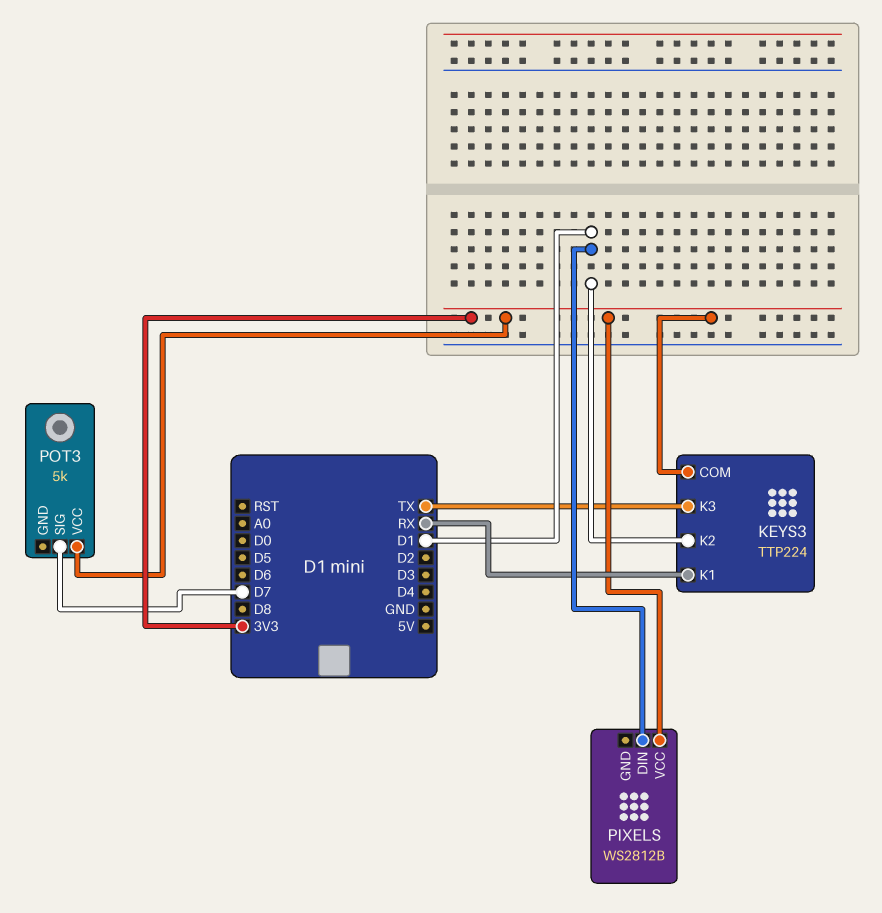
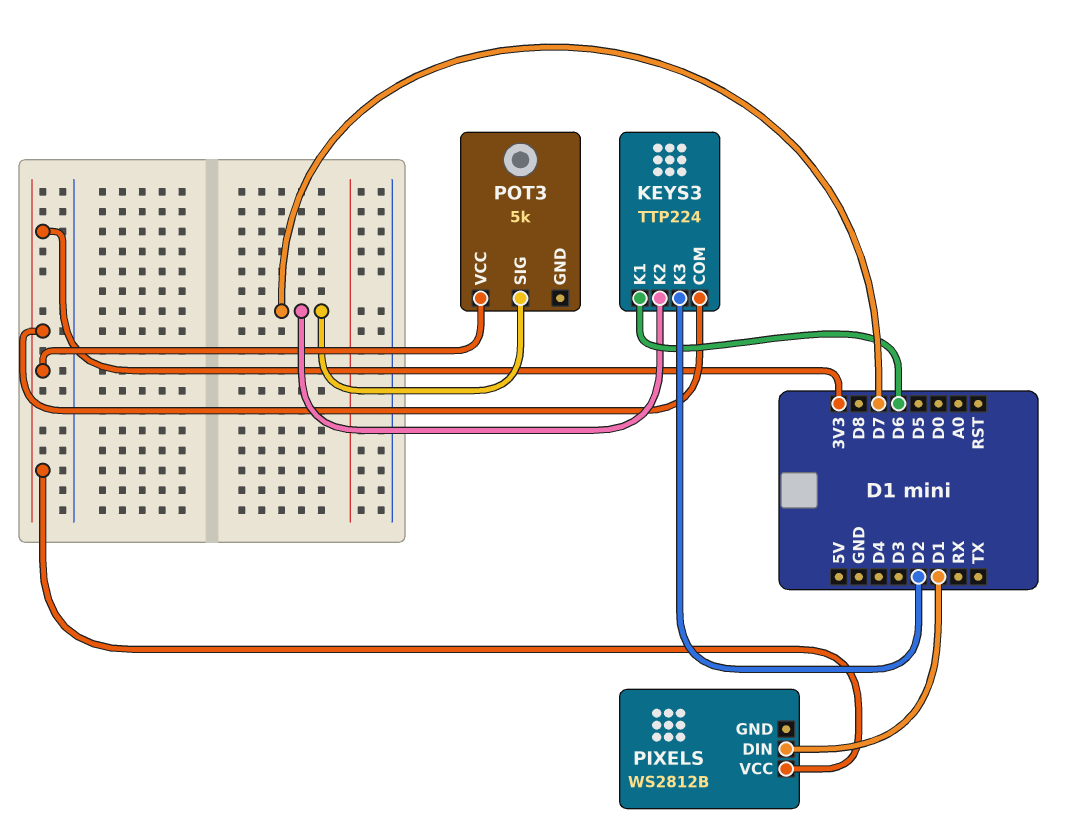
KEYS3 pin K1: RX -> D6
KEYS3 pin K2: D1 -> D7
KEYS3 pin K3: TX -> D2

